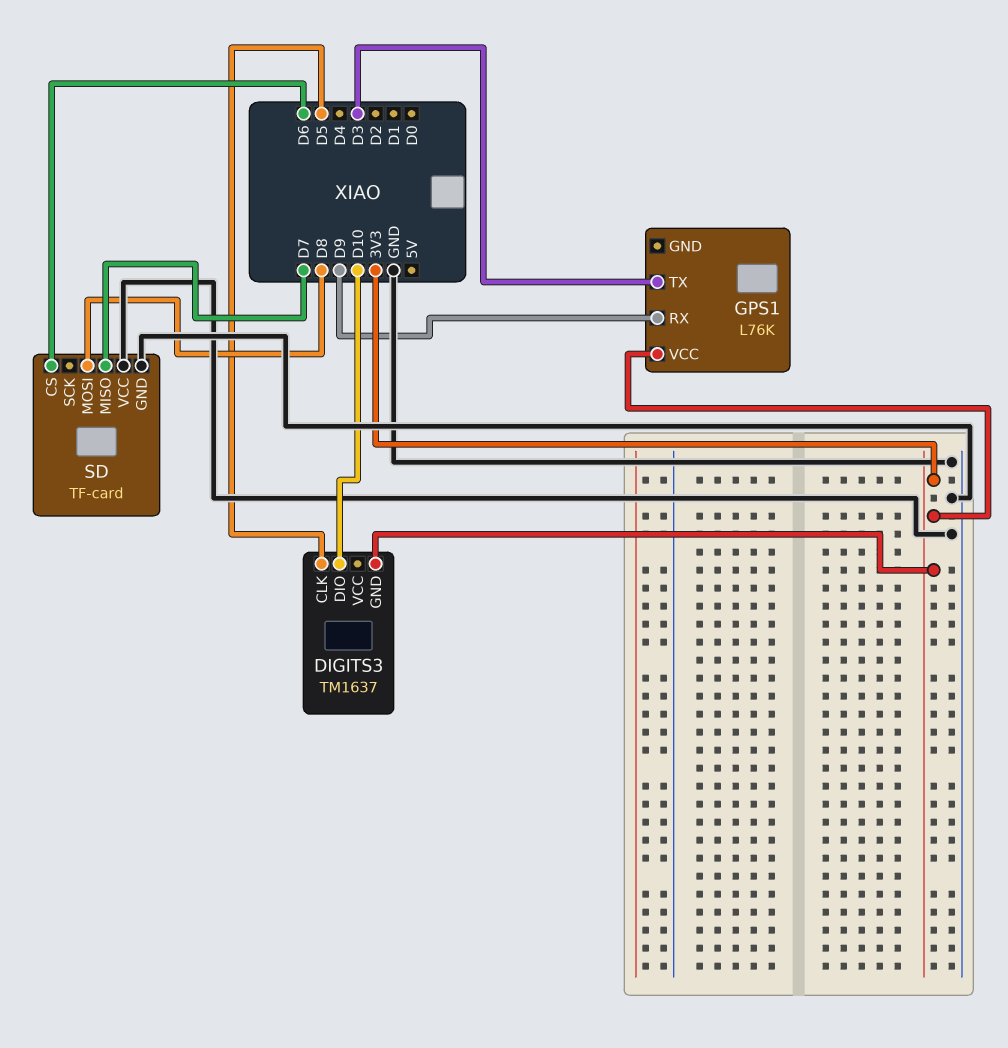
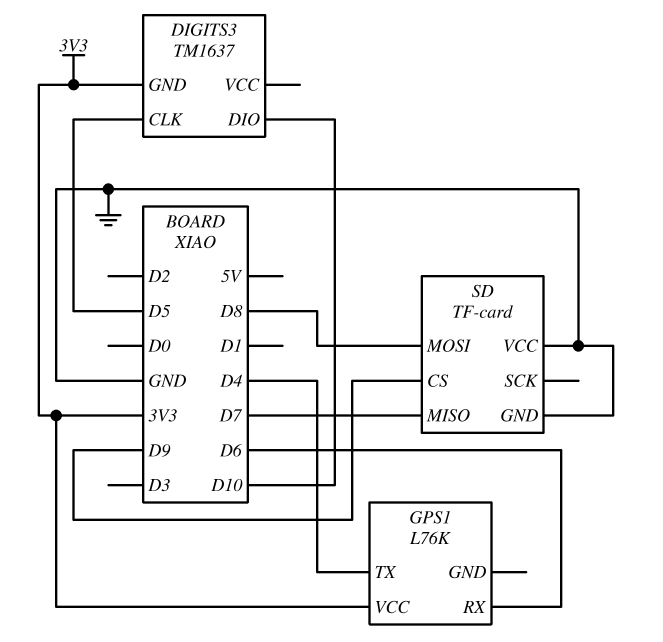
GPS1 pin RX: D9 -> D6
GPS1 pin TX: D3 -> D4
SD pin CS: D6 -> D9

